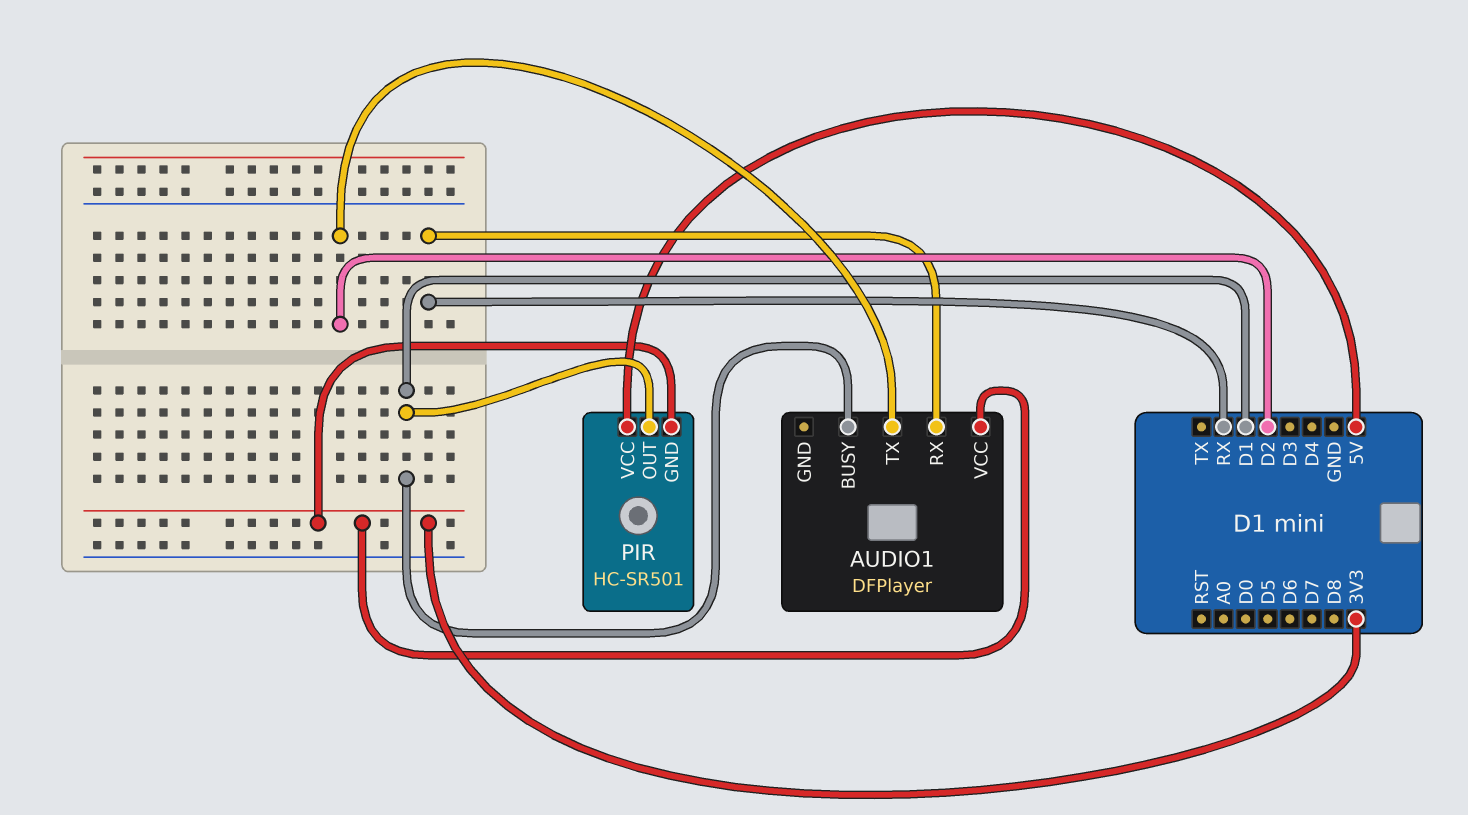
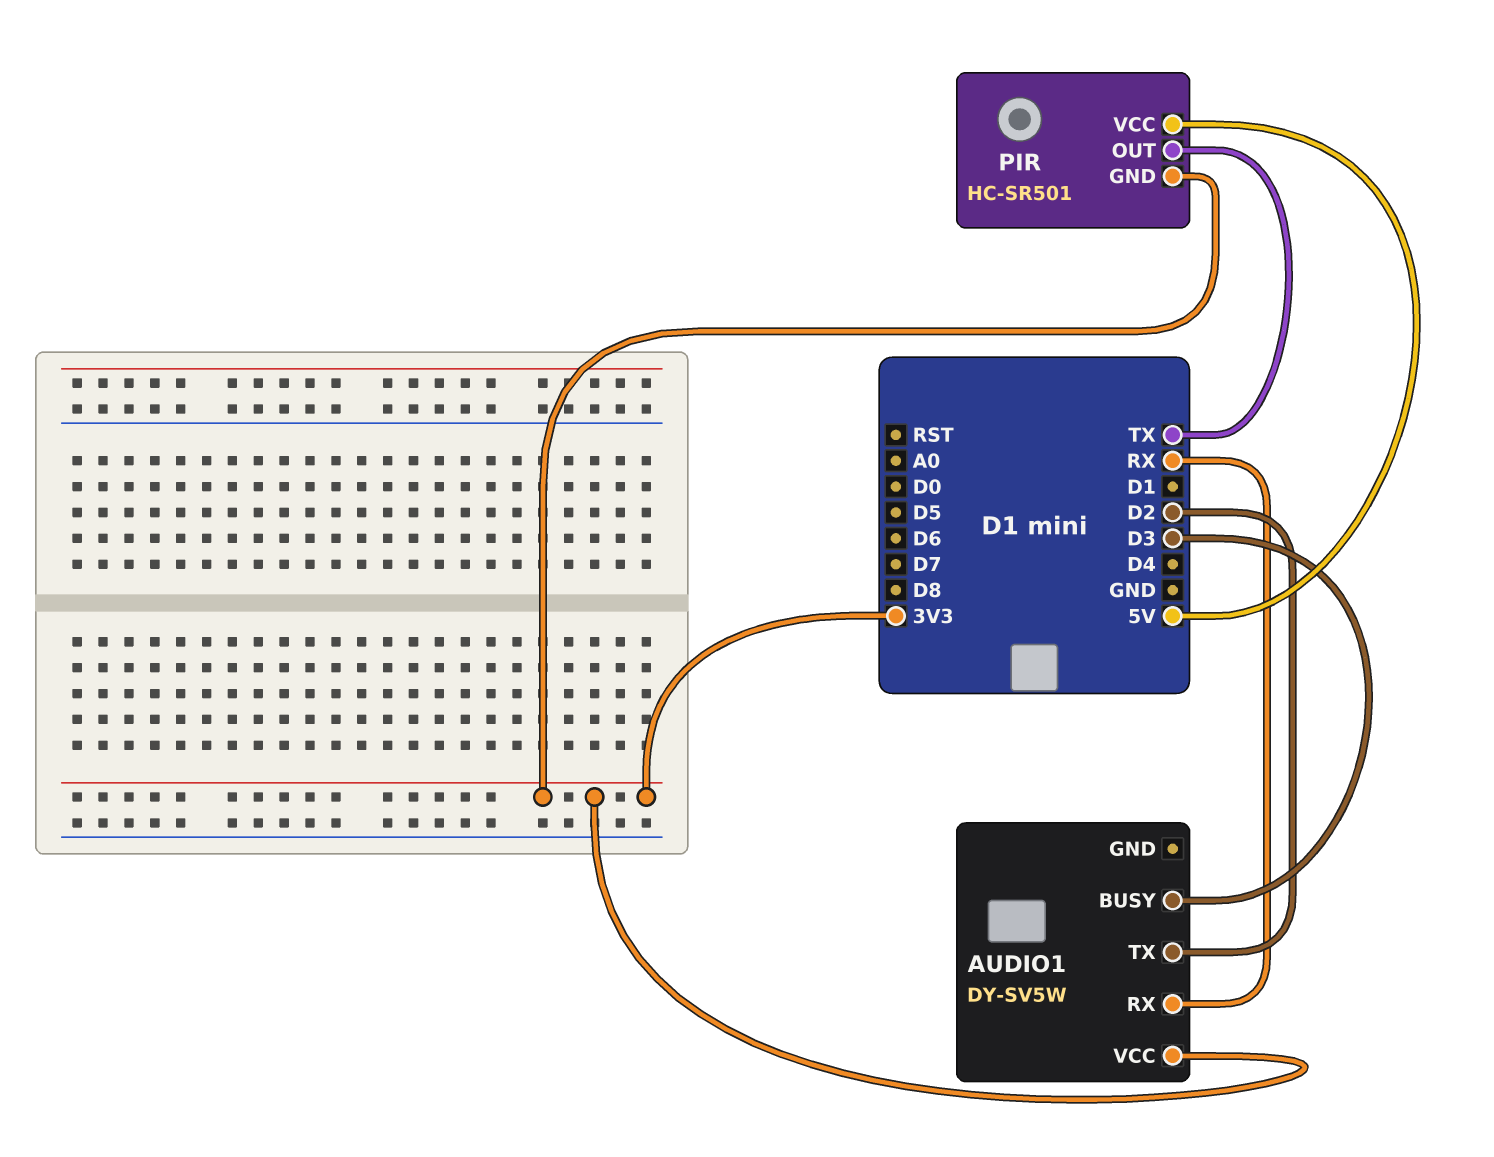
AUDIO1: DFPlayer -> DY-SV5W
AUDIO1 pin BUSY: D1 -> D3
PIR pin OUT: D1 -> TX

